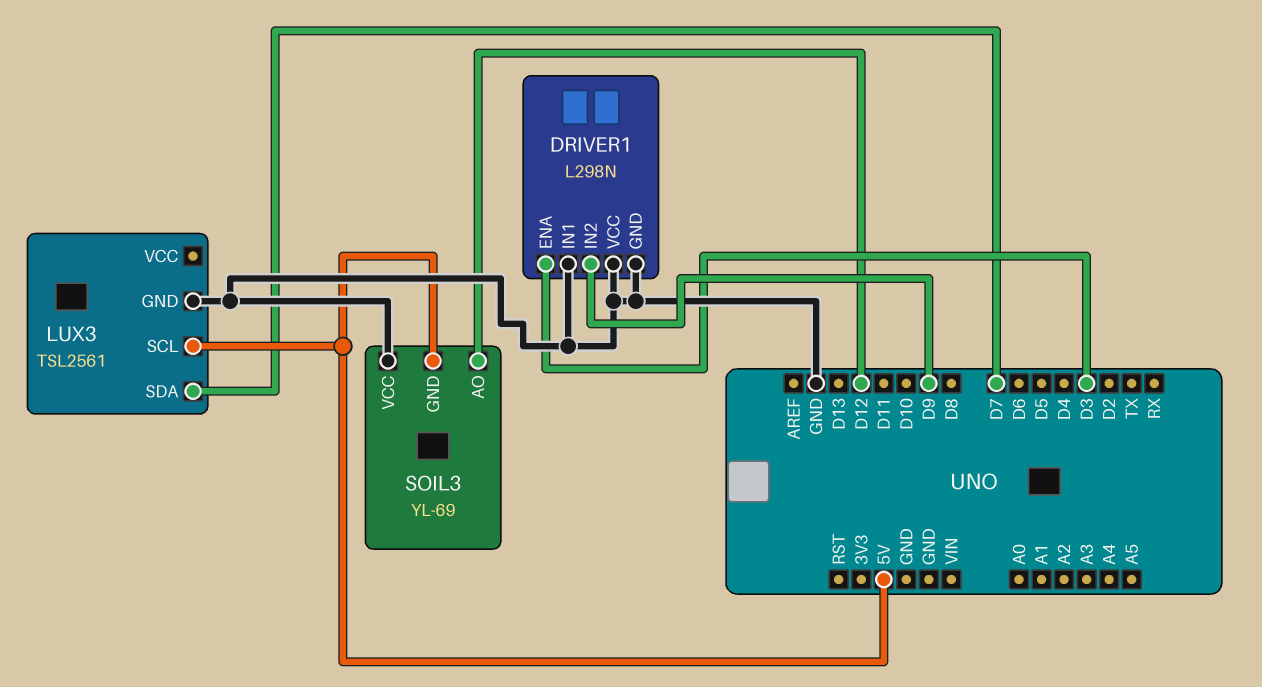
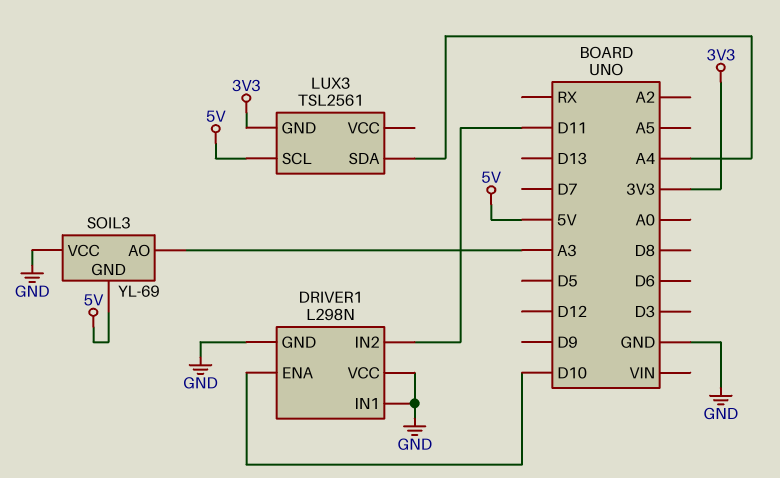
DRIVER1 pin ENA: D3 -> D10
DRIVER1 pin IN2: D9 -> D11
LUX3 pin GND: GND -> 3V3
LUX3 pin SDA: D7 -> A4
SOIL3 pin AO: D12 -> A3

